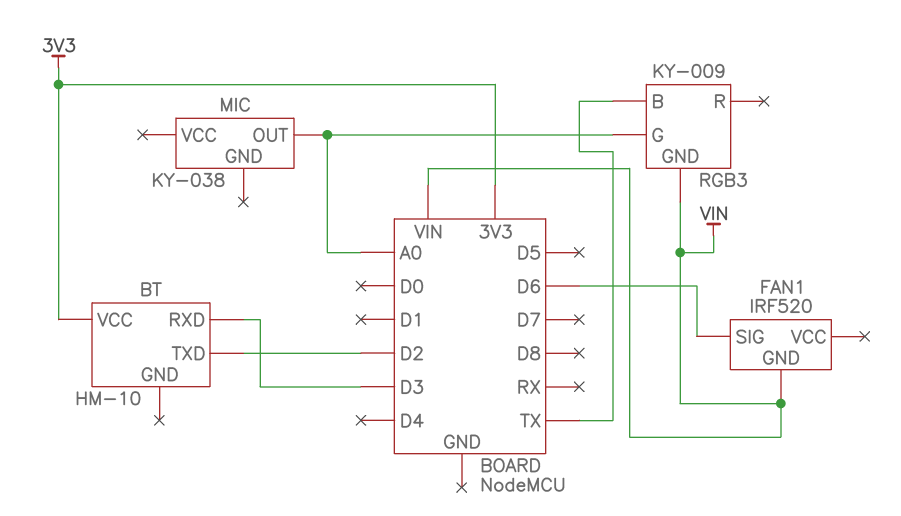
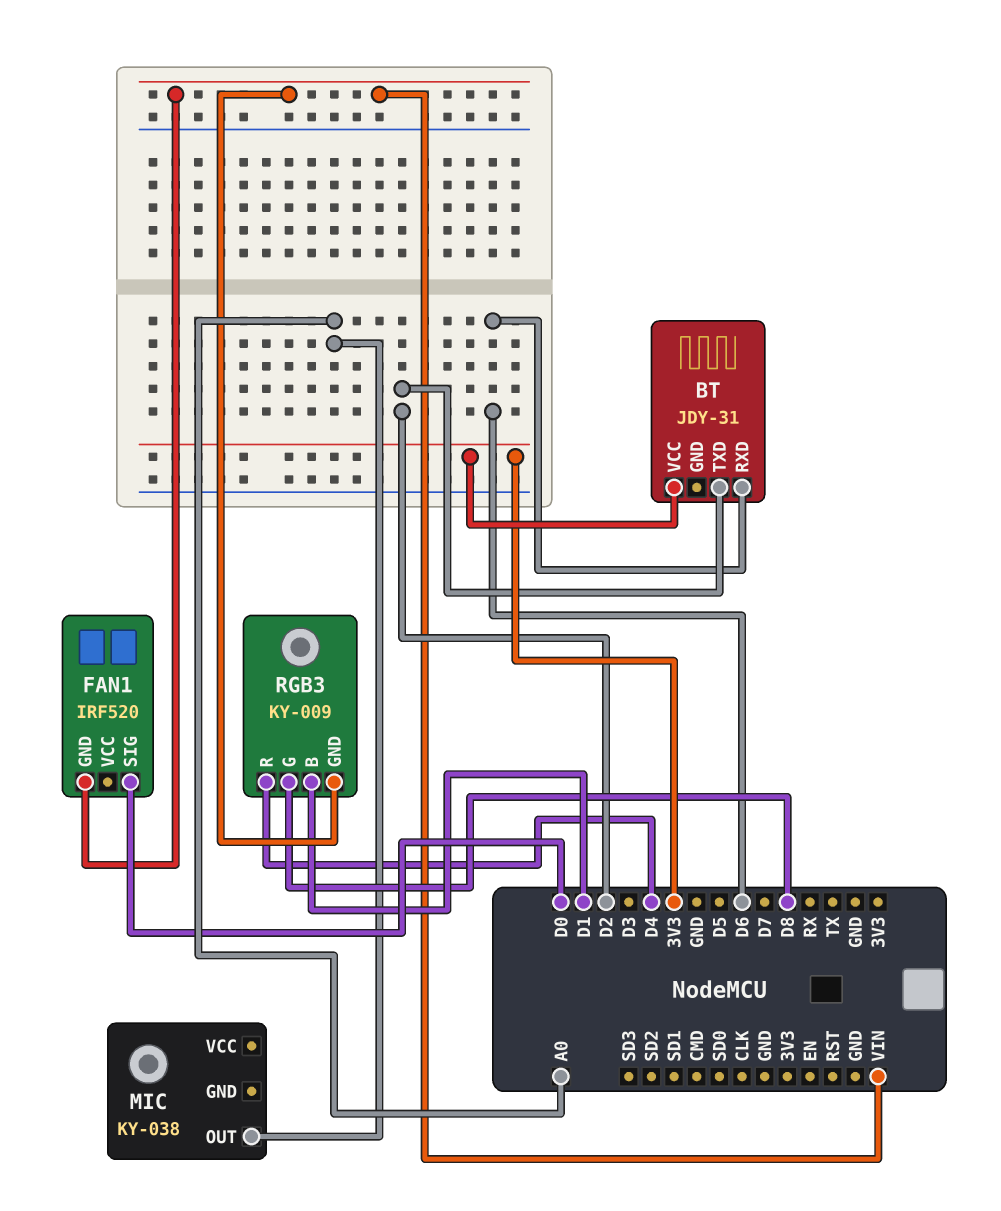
BT: HM-10 -> JDY-31
BT pin RXD: D3 -> D6
FAN1 pin SIG: D6 -> D0
RGB3 pin B: TX -> D1
RGB3 pin G: A0 -> D8
RGB3 pin R: none -> D4

